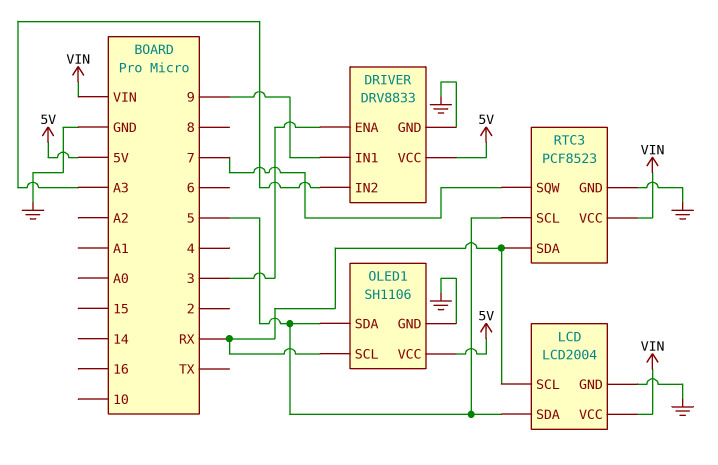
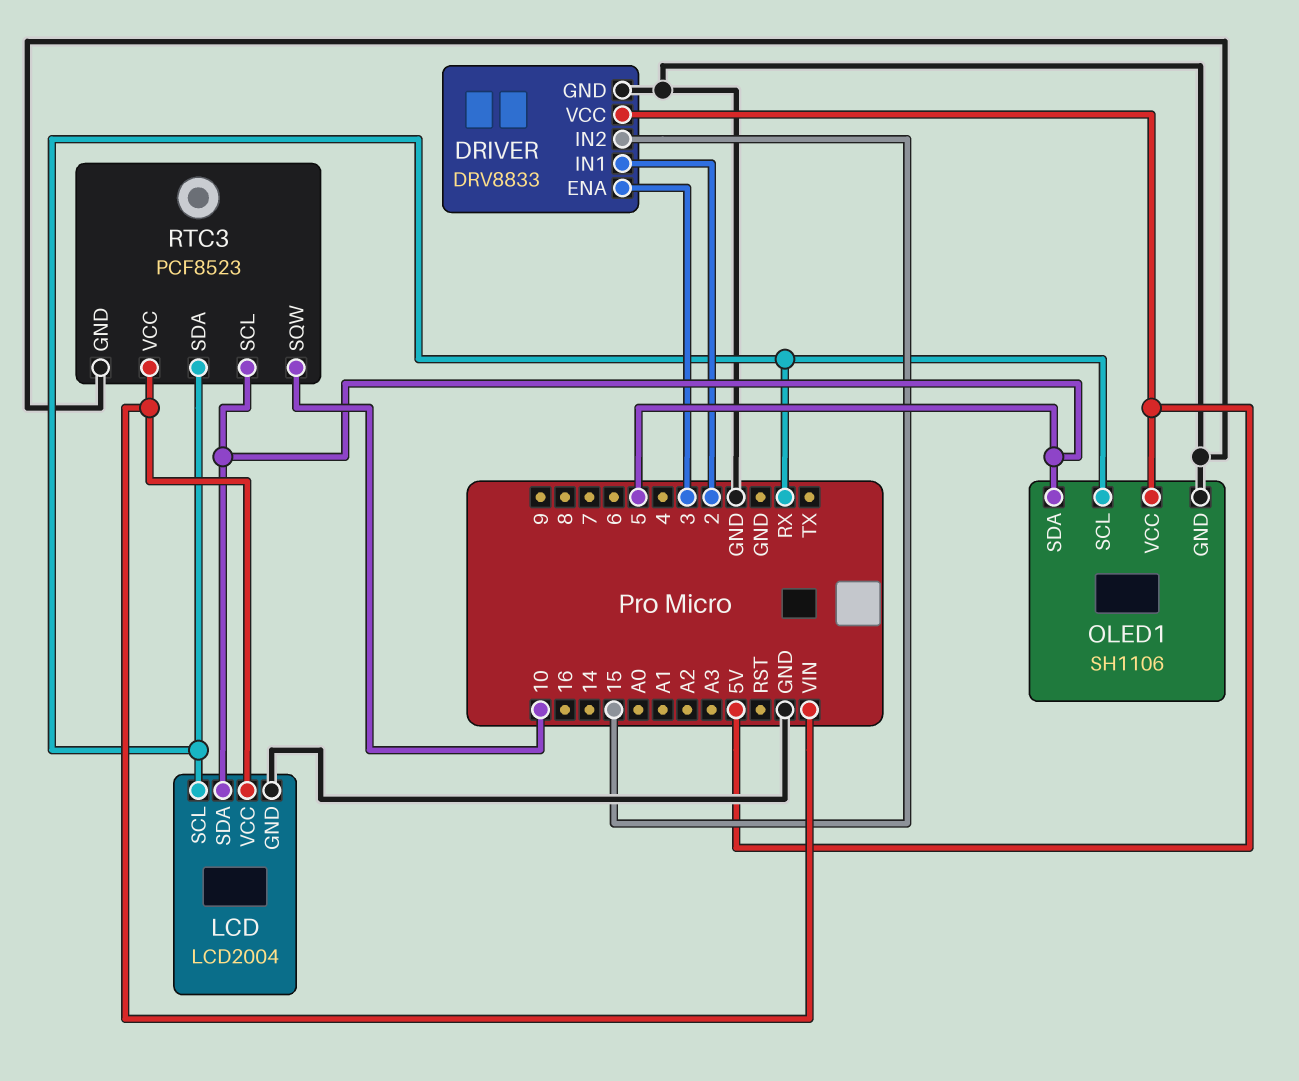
DRIVER pin IN1: 9 -> 2
DRIVER pin IN2: A3 -> 15
RTC3 pin SQW: 7 -> 10

